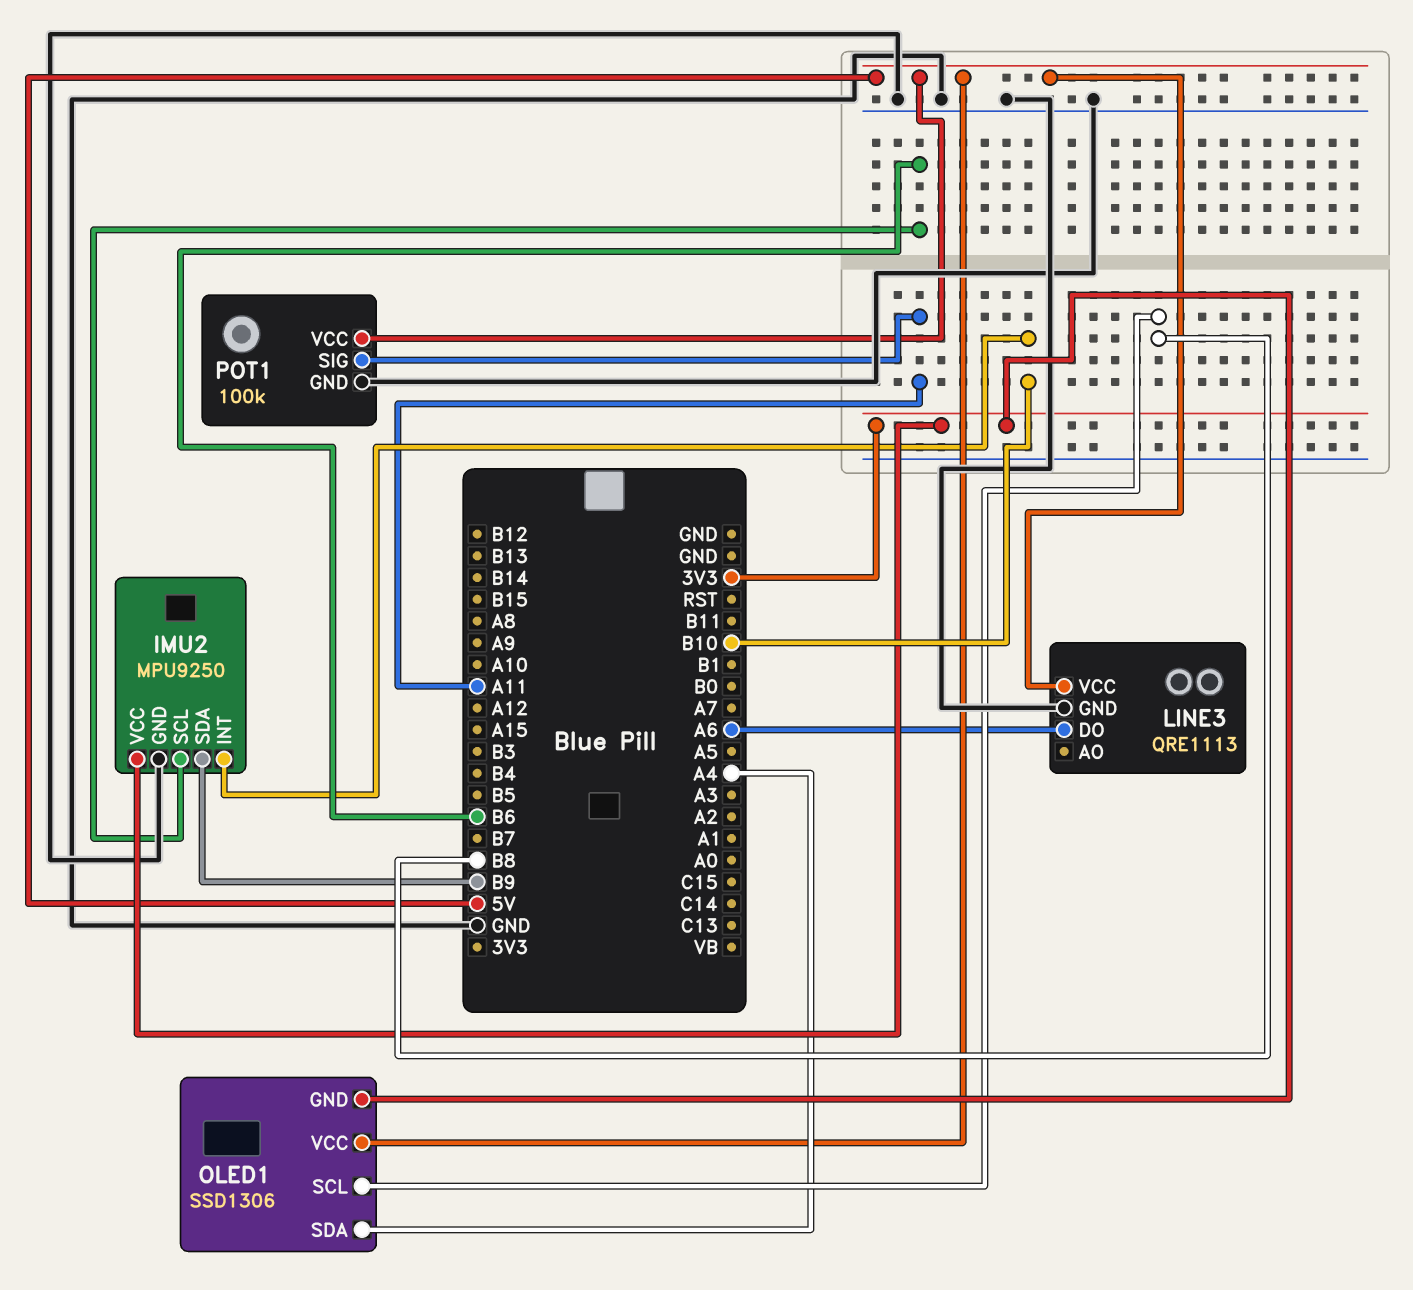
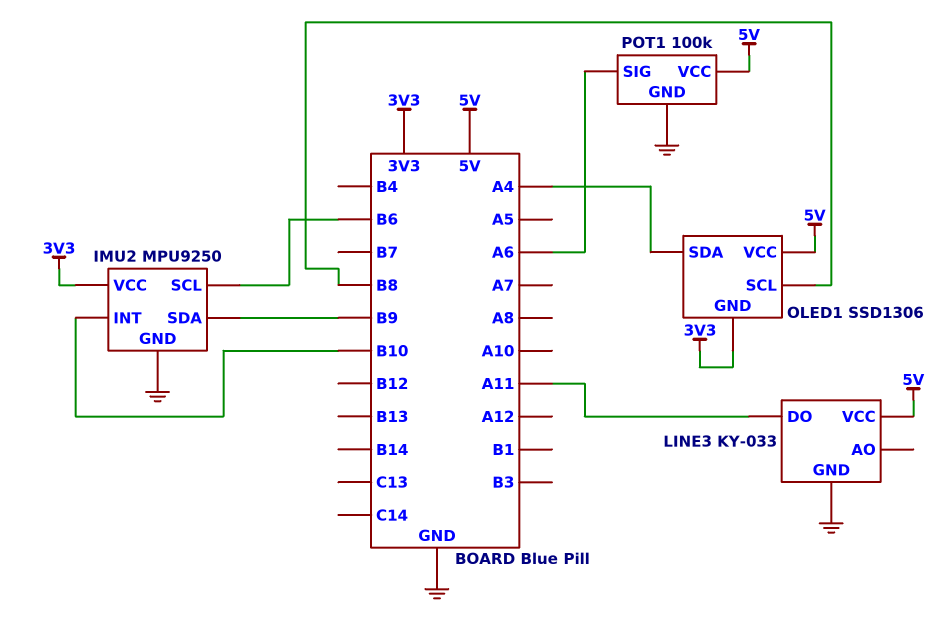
LINE3: QRE1113 -> KY-033
LINE3 pin DO: A6 -> A11
POT1 pin SIG: A11 -> A6

